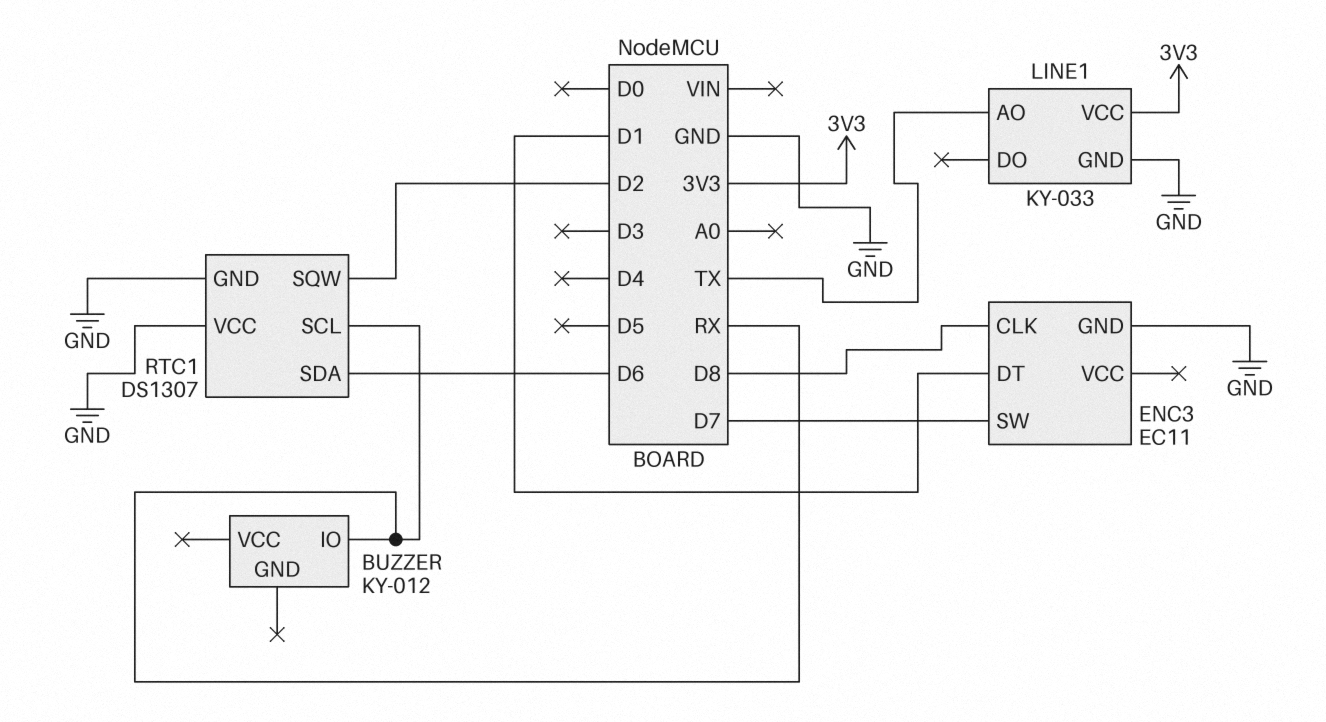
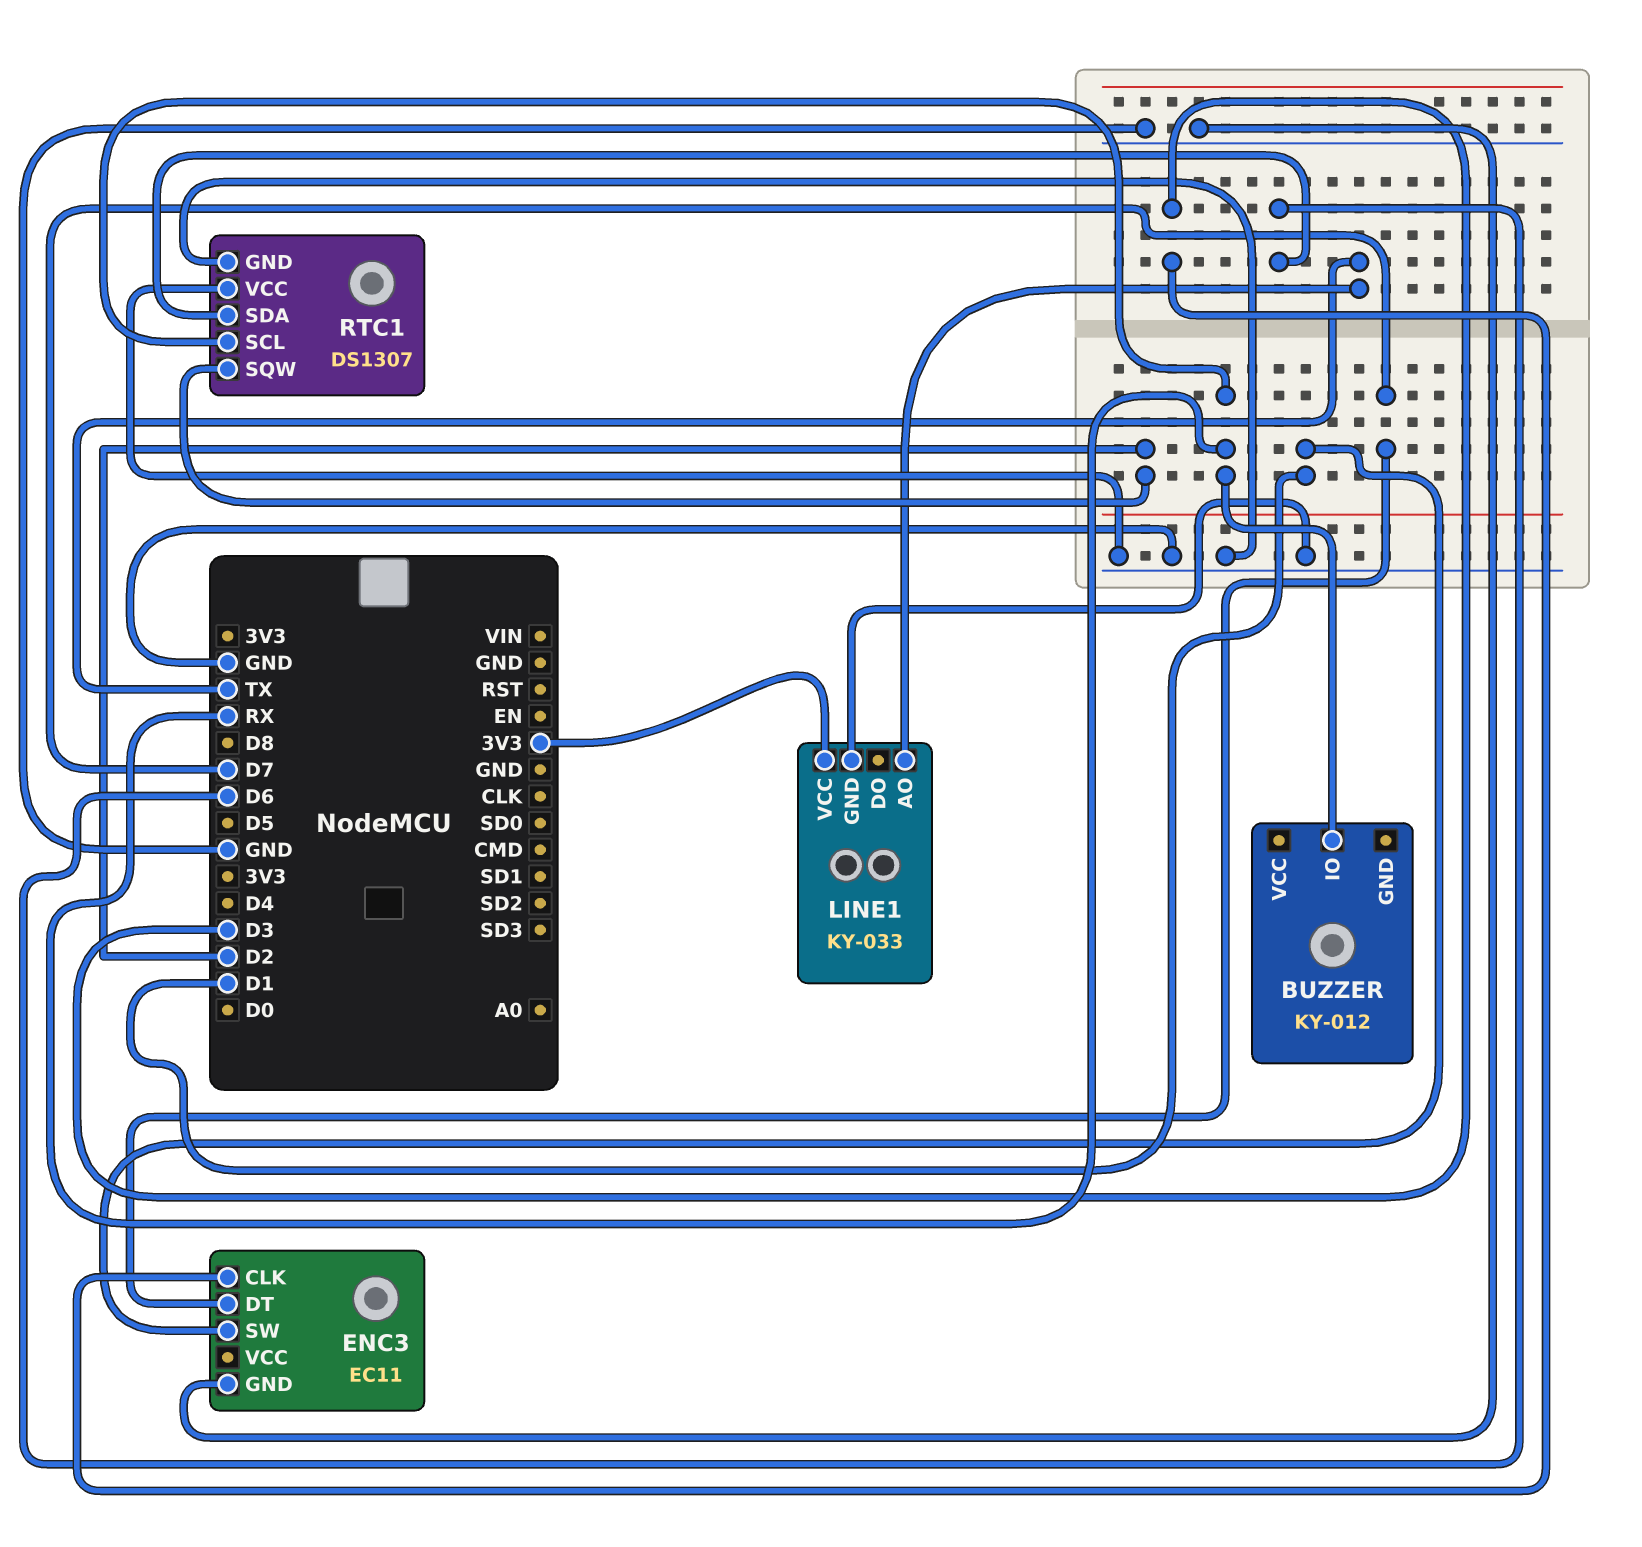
ENC3 pin CLK: D8 -> D3
ENC3 pin DT: D1 -> D7
ENC3 pin SW: D7 -> D1

